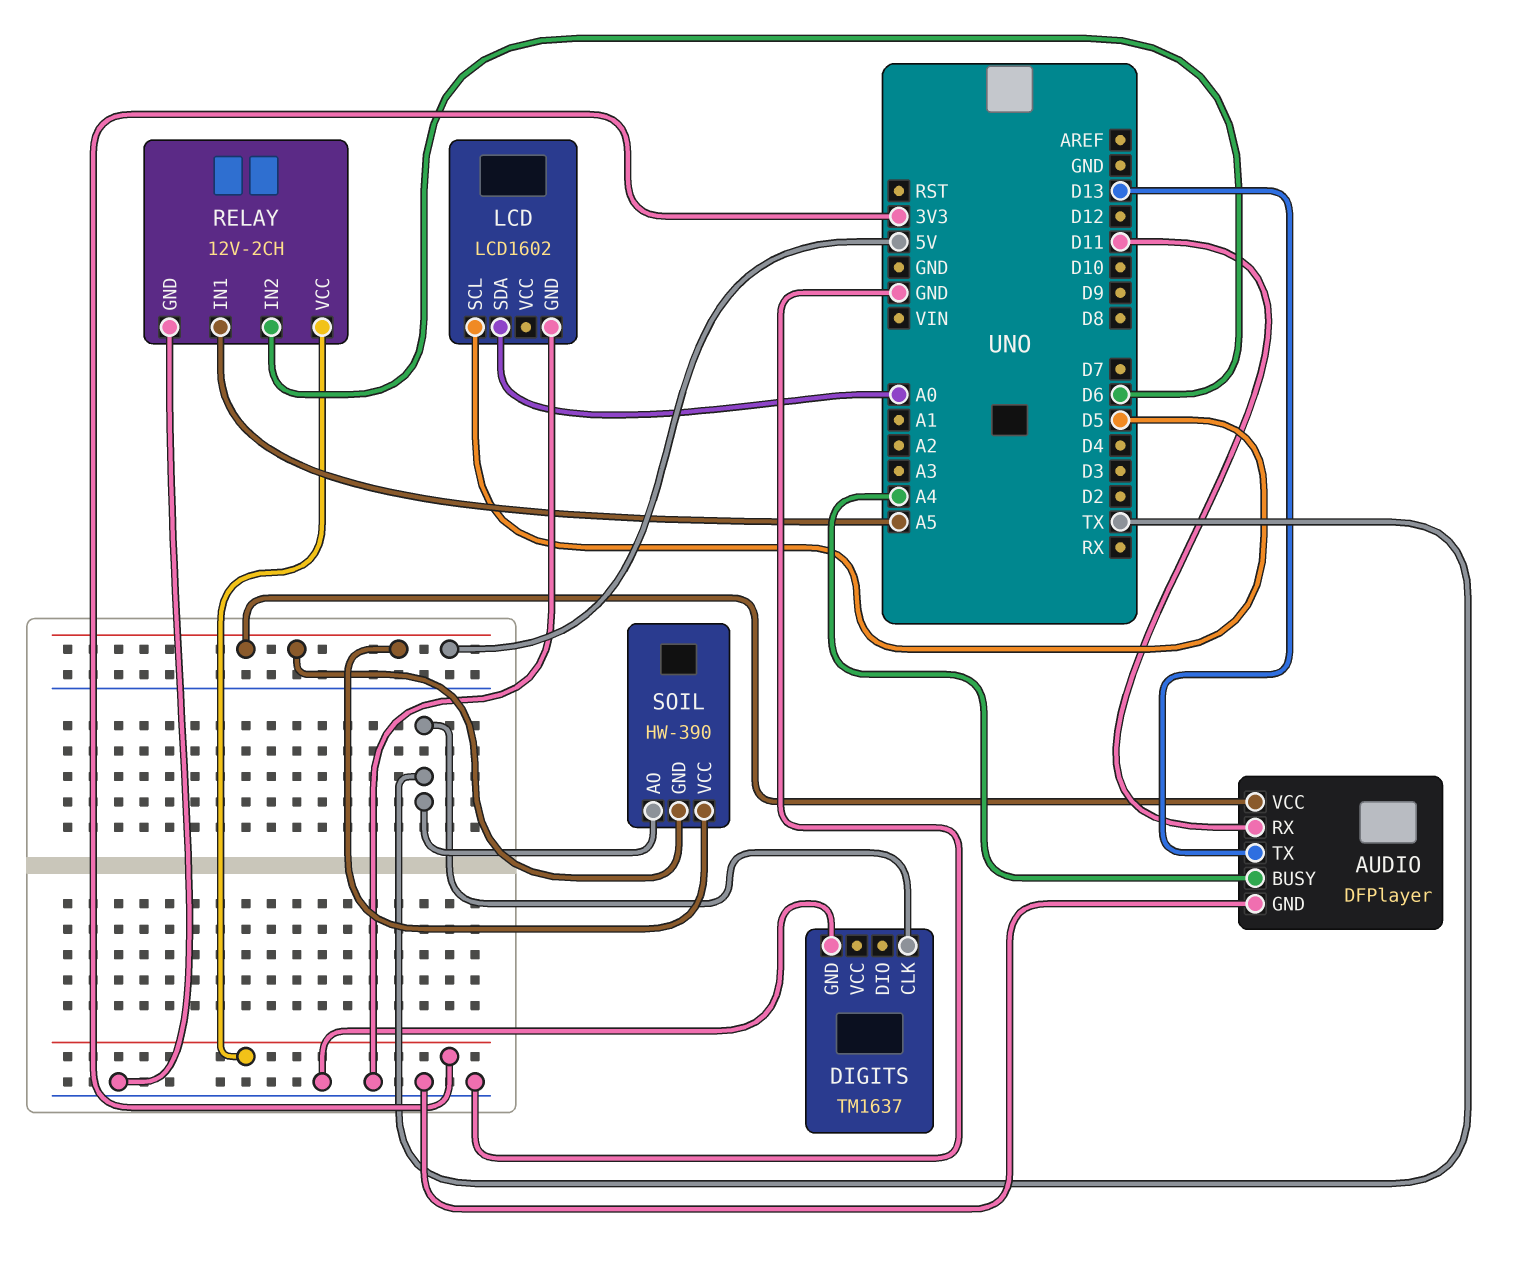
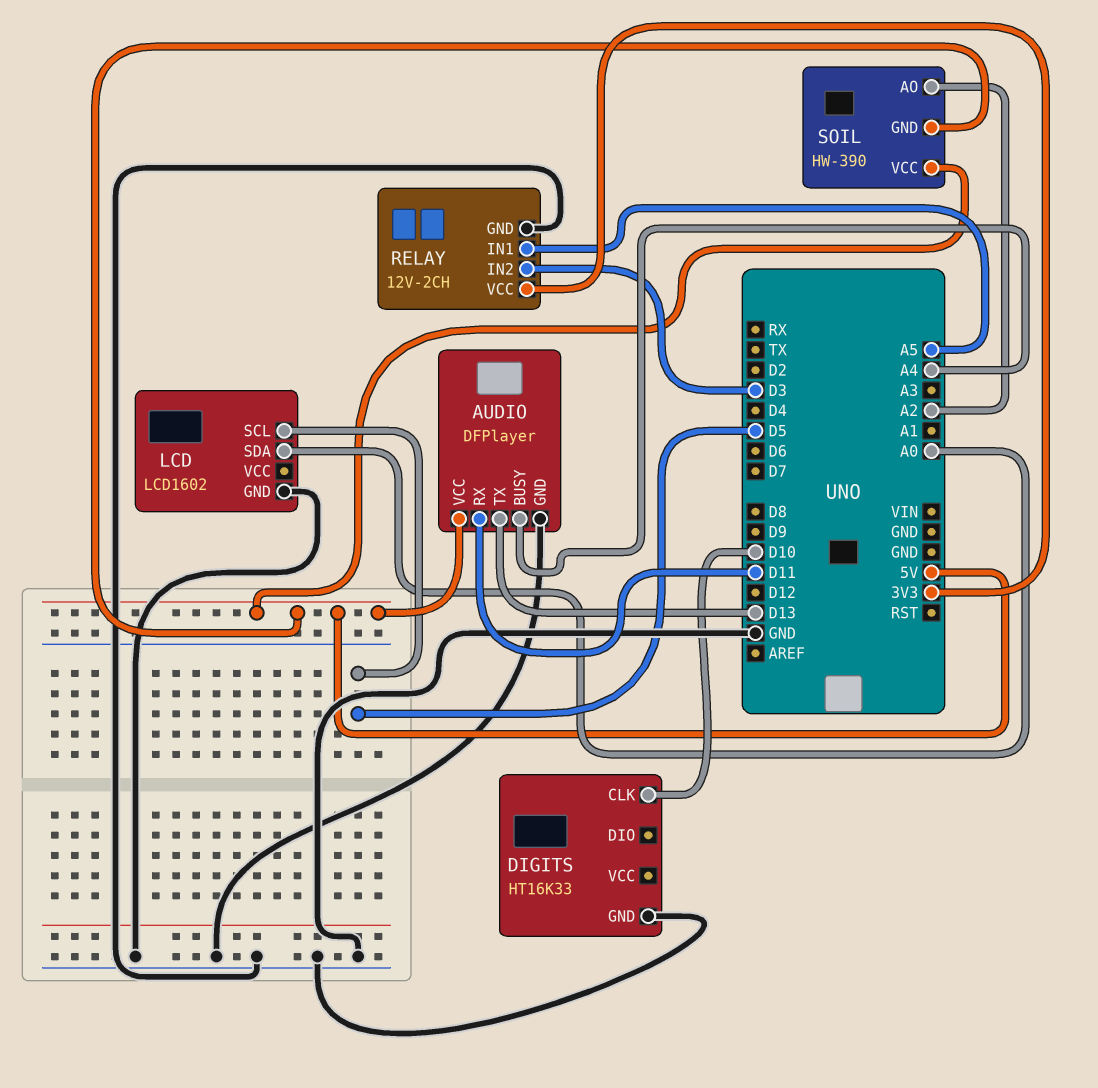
DIGITS: TM1637 -> HT16K33
DIGITS pin CLK: TX -> D10
RELAY pin IN2: D6 -> D3
SOIL pin AO: TX -> A2

